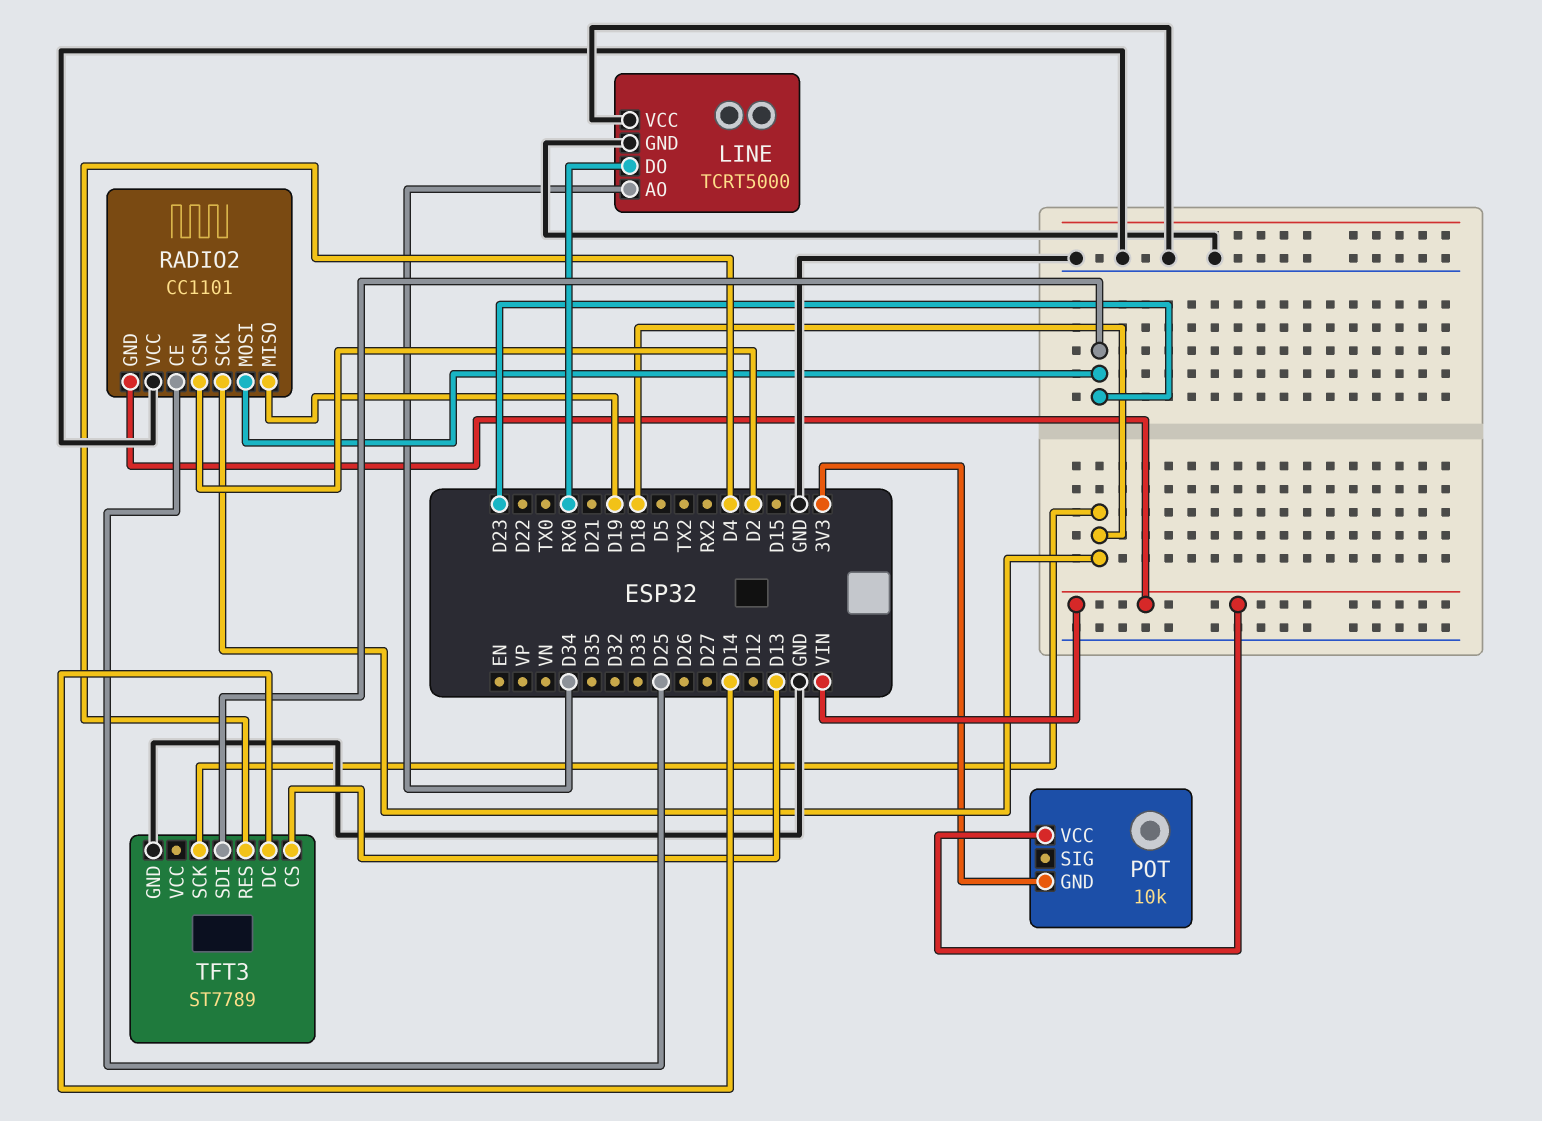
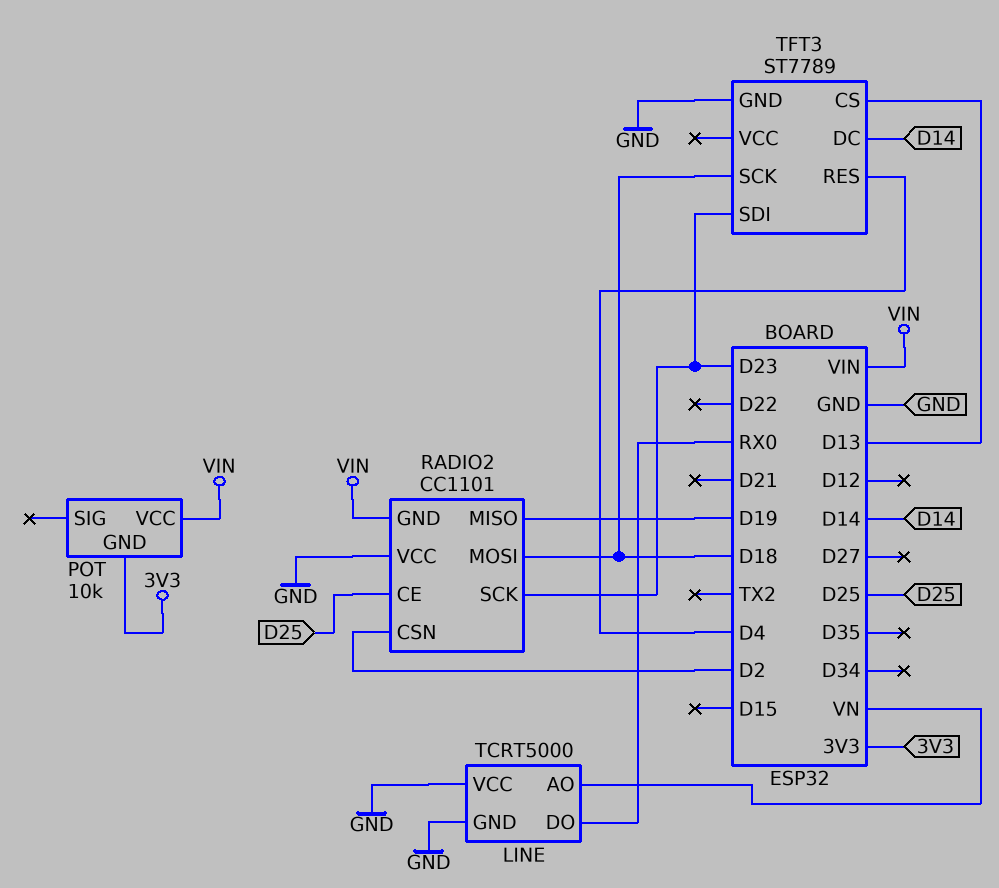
LINE pin AO: D34 -> VN
RADIO2 pin MOSI: D23 -> D18
RADIO2 pin SCK: D18 -> D23

